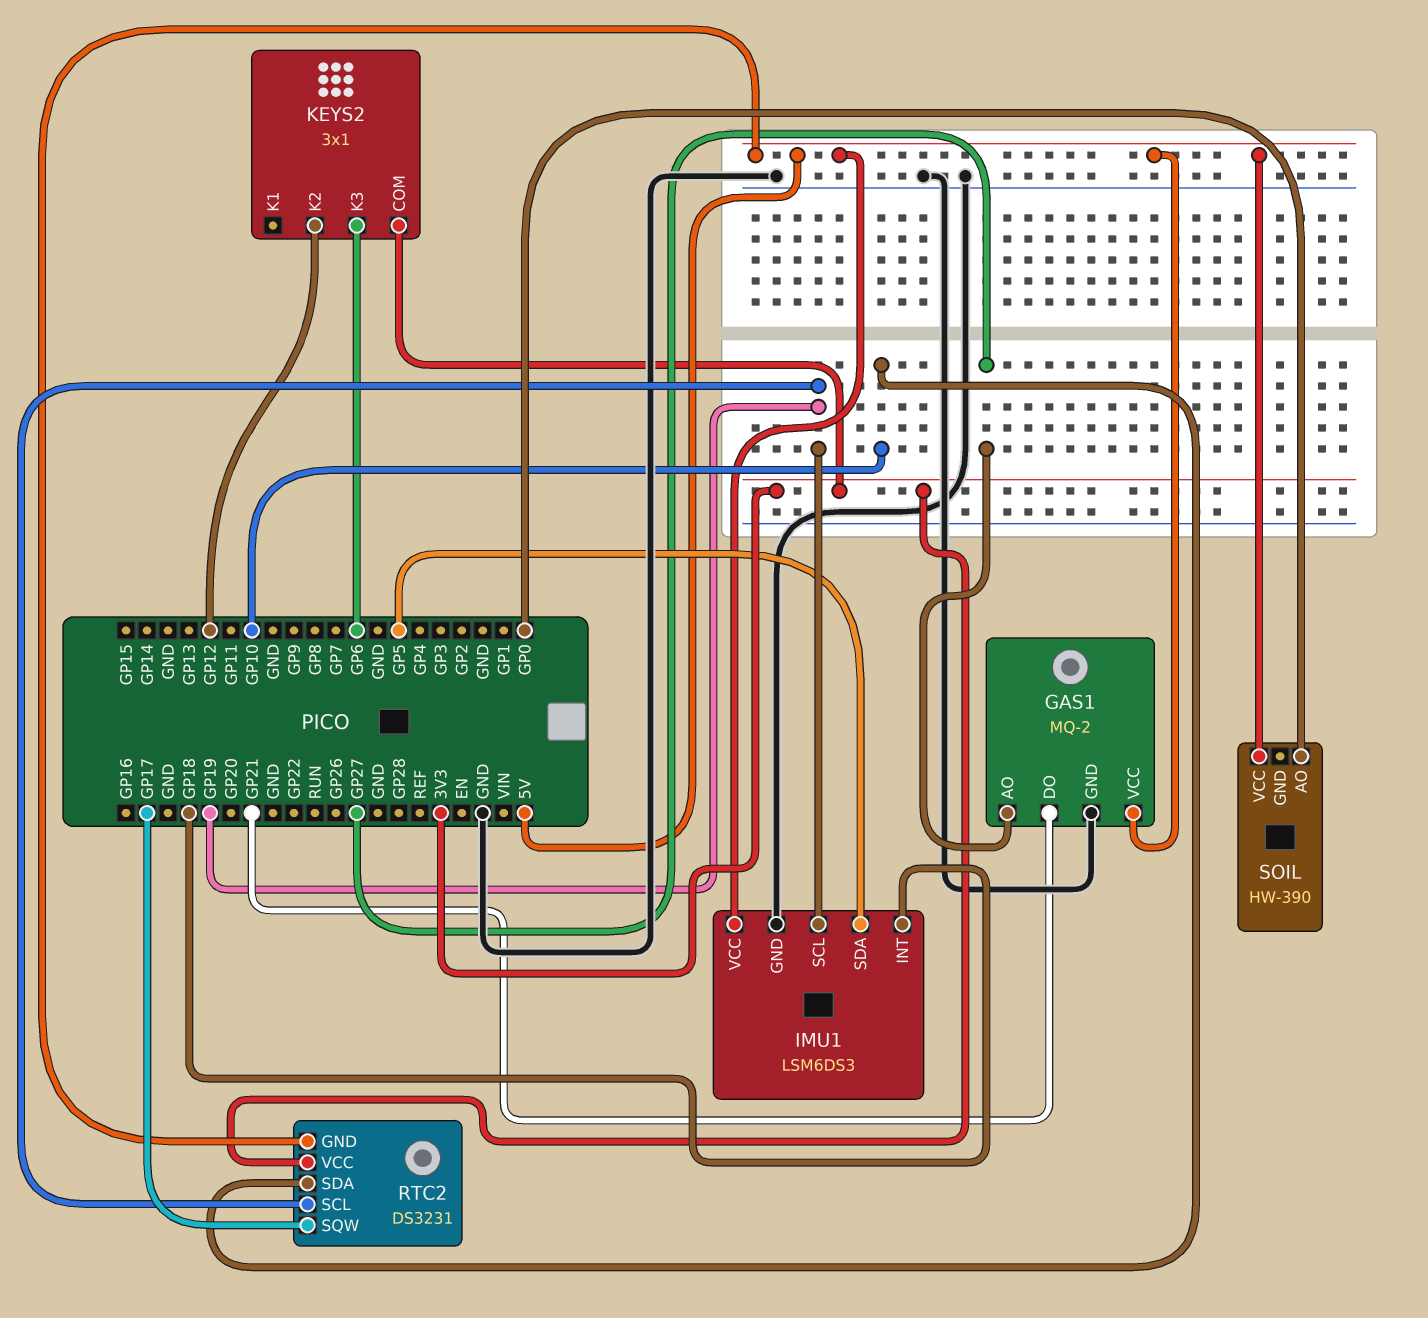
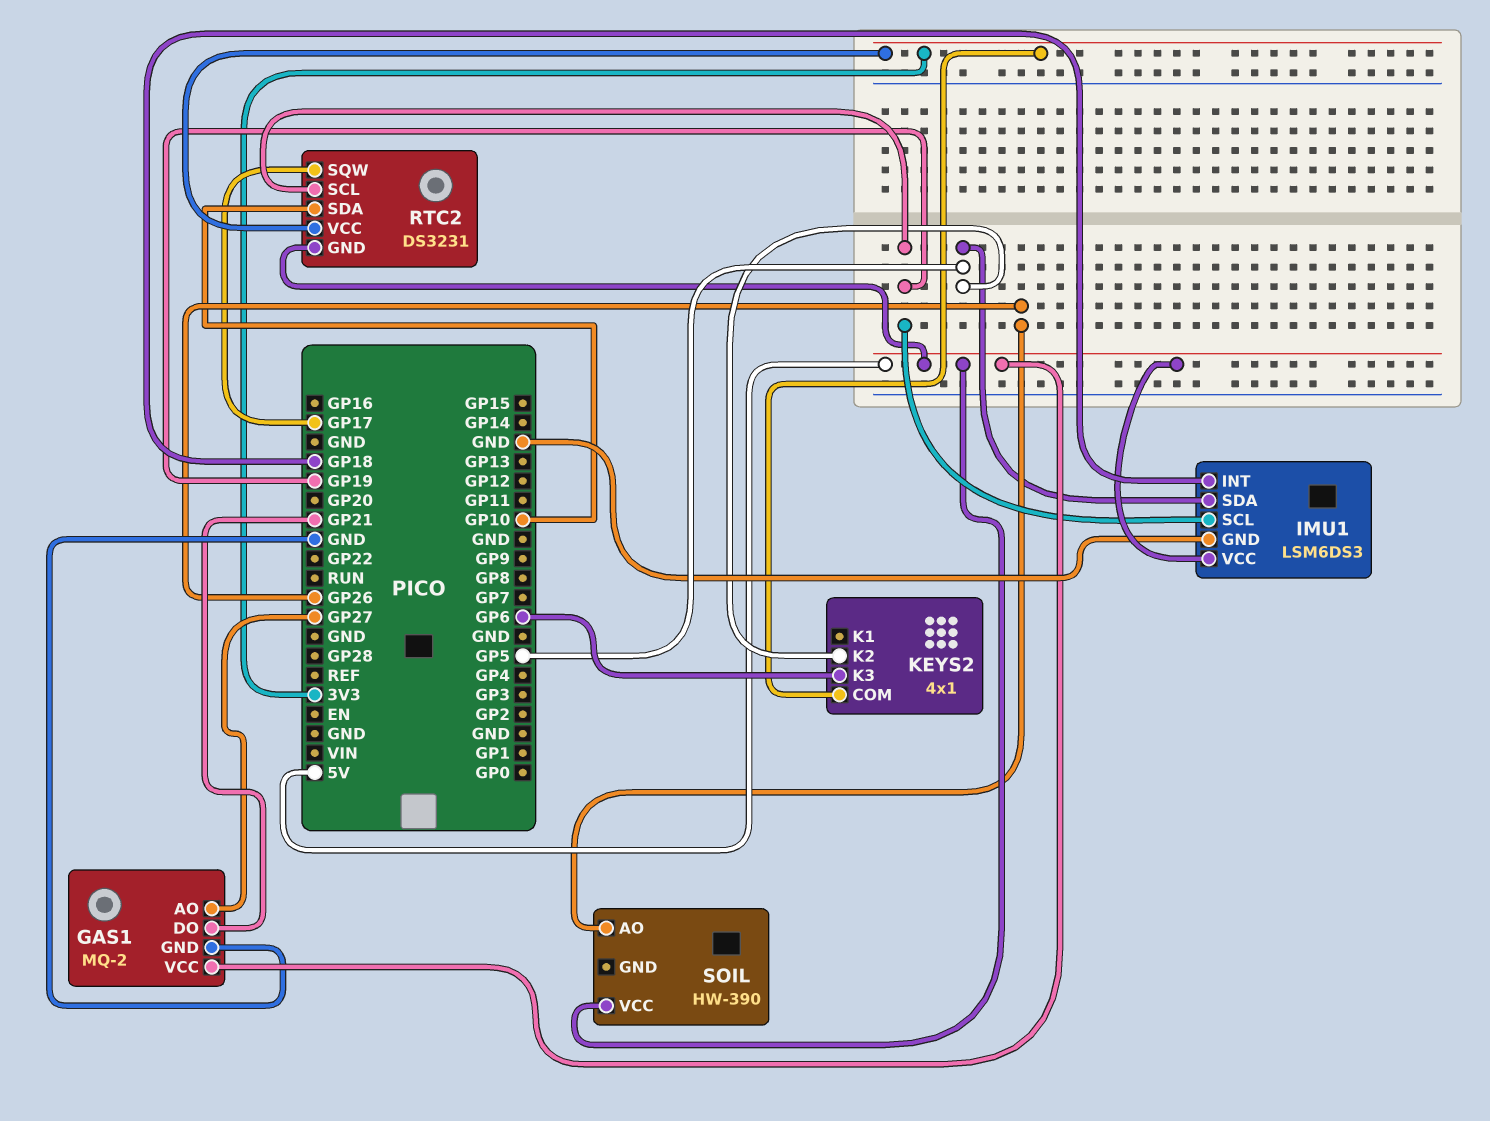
KEYS2: 3x1 -> 4x1
KEYS2 pin K2: GP12 -> GP5
SOIL pin AO: GP0 -> GP26

